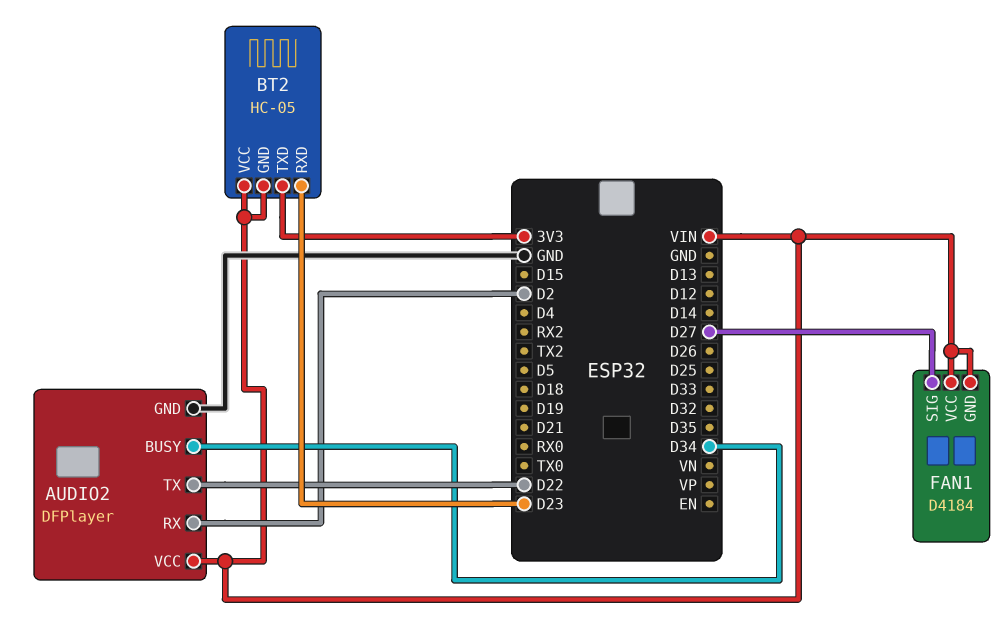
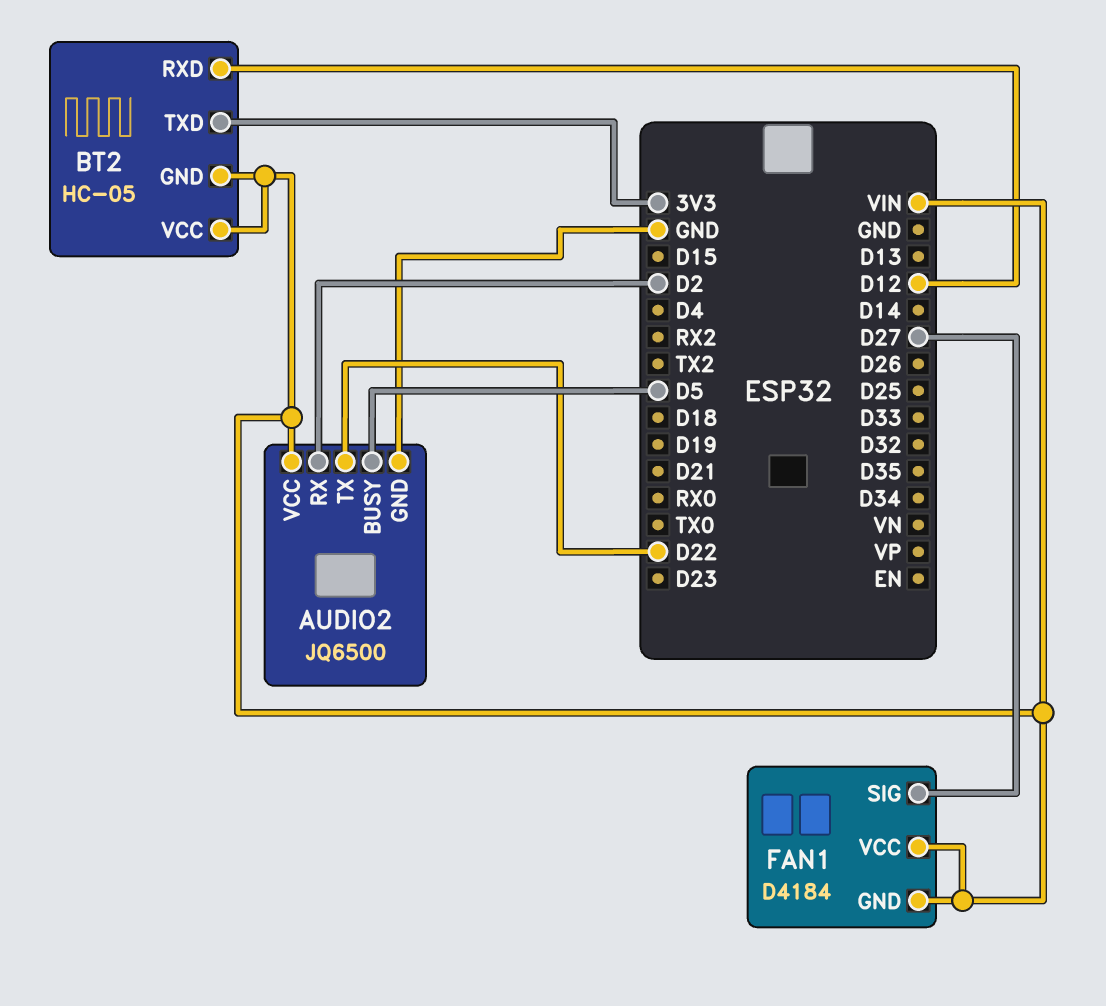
AUDIO2: DFPlayer -> JQ6500
AUDIO2 pin BUSY: D34 -> D5
BT2 pin RXD: D23 -> D12

